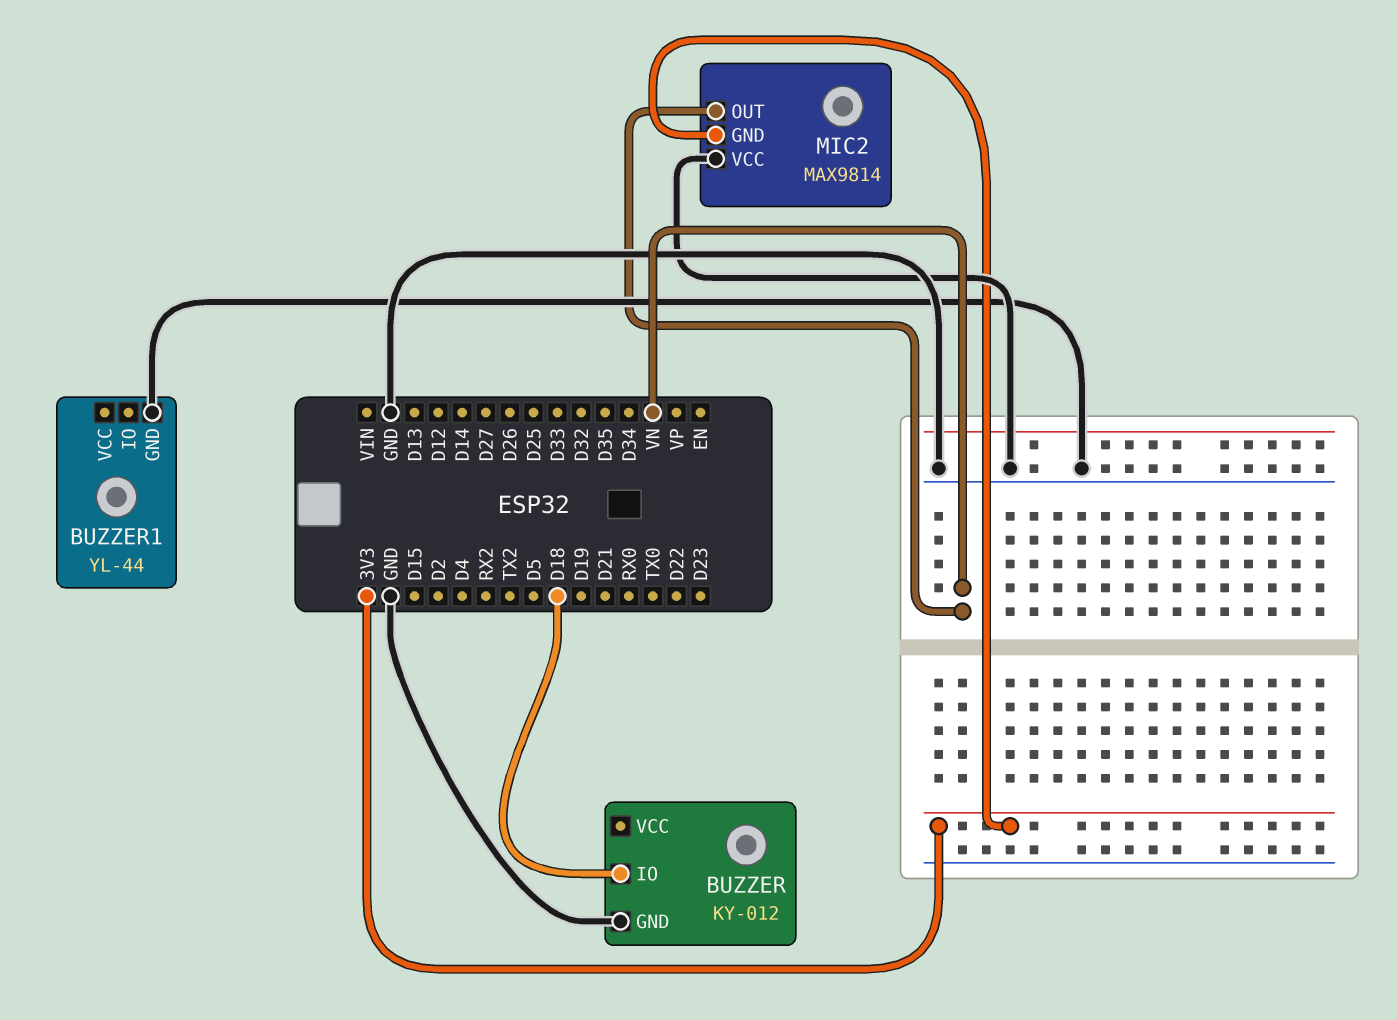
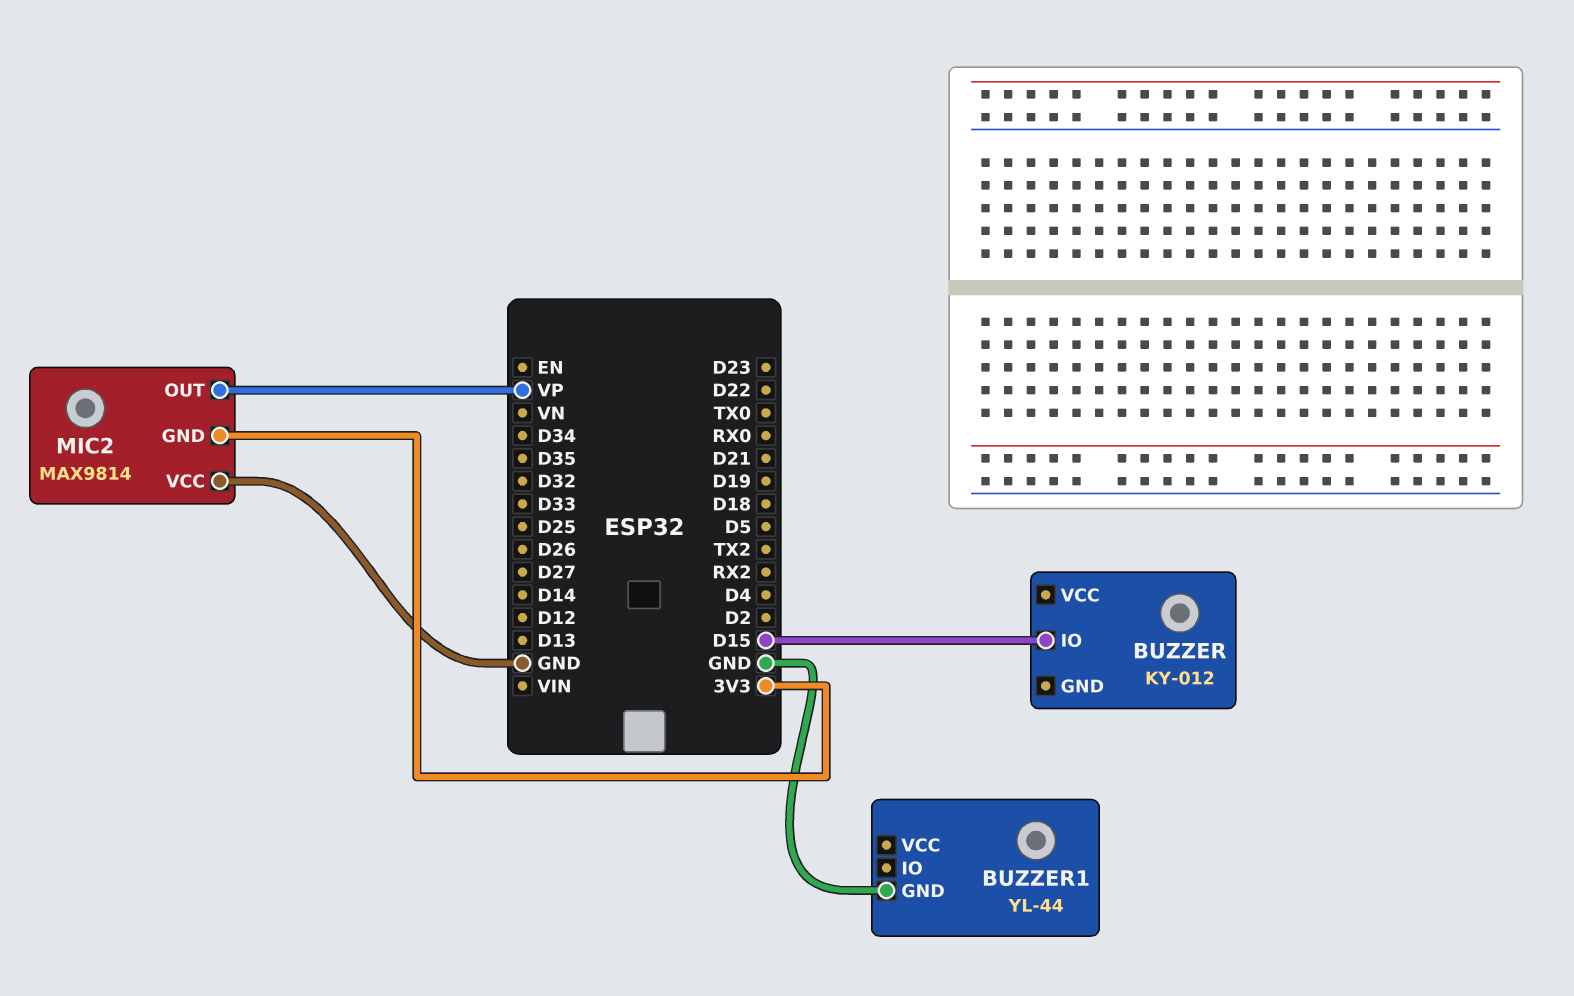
BUZZER pin GND: GND -> none
BUZZER pin IO: D18 -> D15
MIC2 pin OUT: VN -> VP

